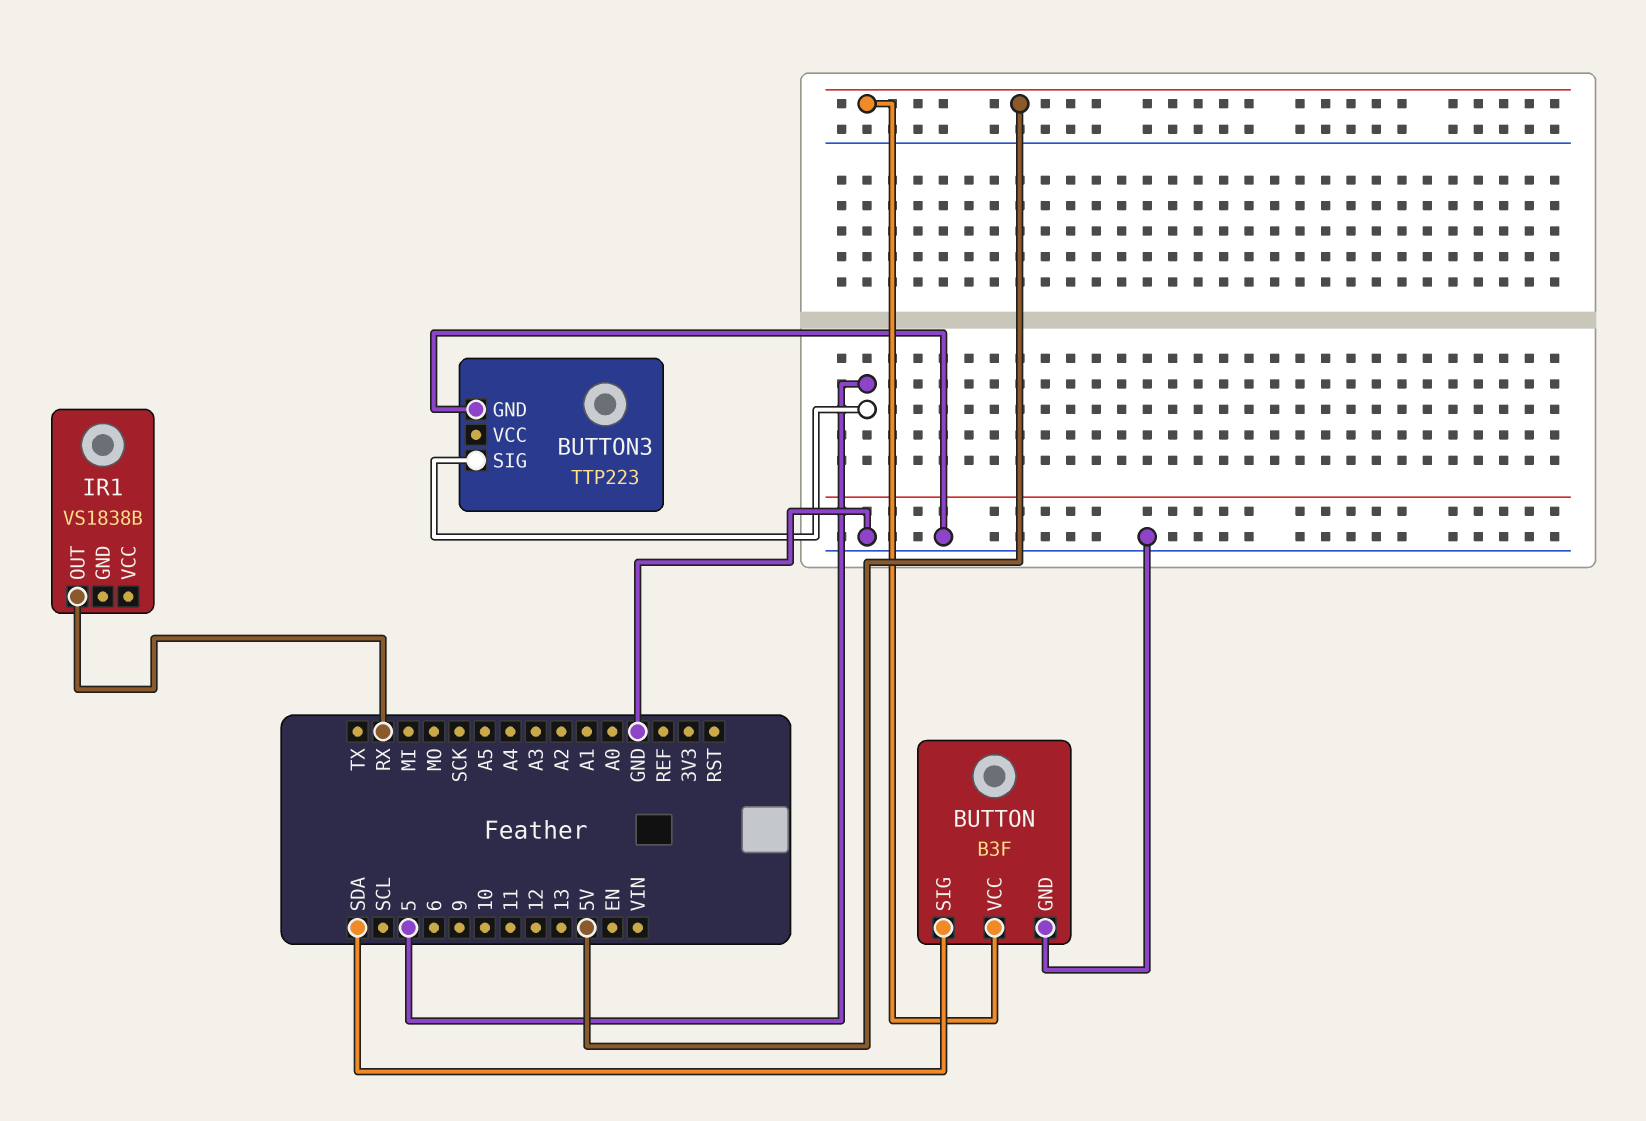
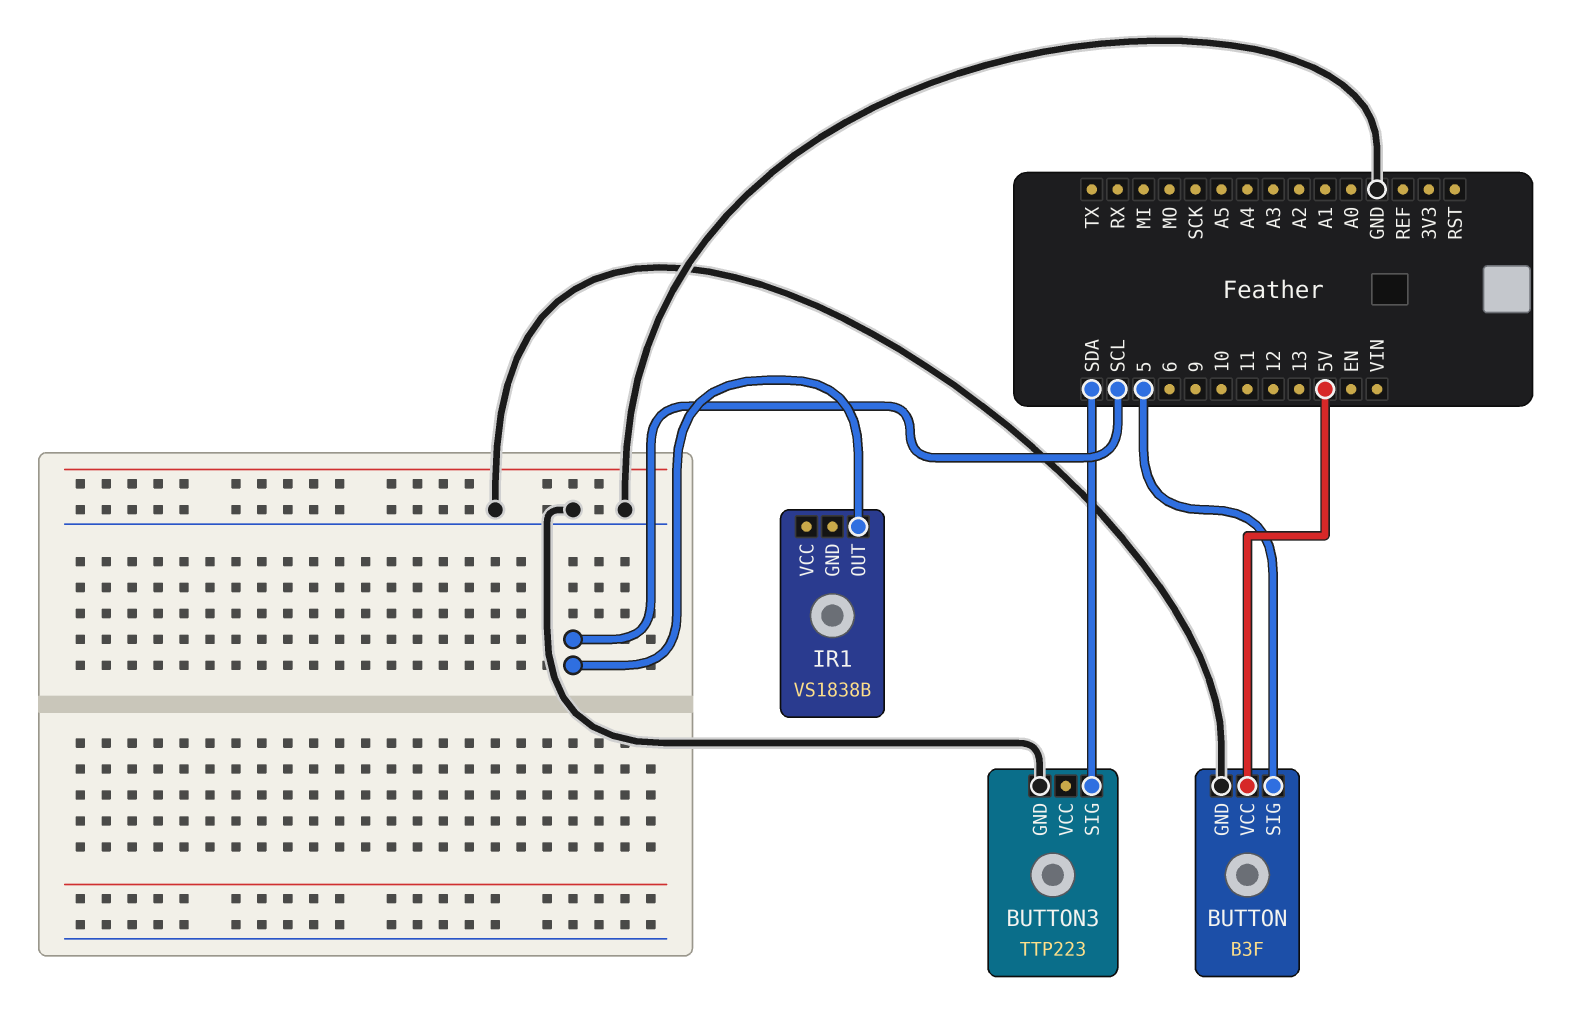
BUTTON pin SIG: SDA -> 5
BUTTON3 pin SIG: 5 -> SDA
IR1 pin OUT: RX -> SCL

